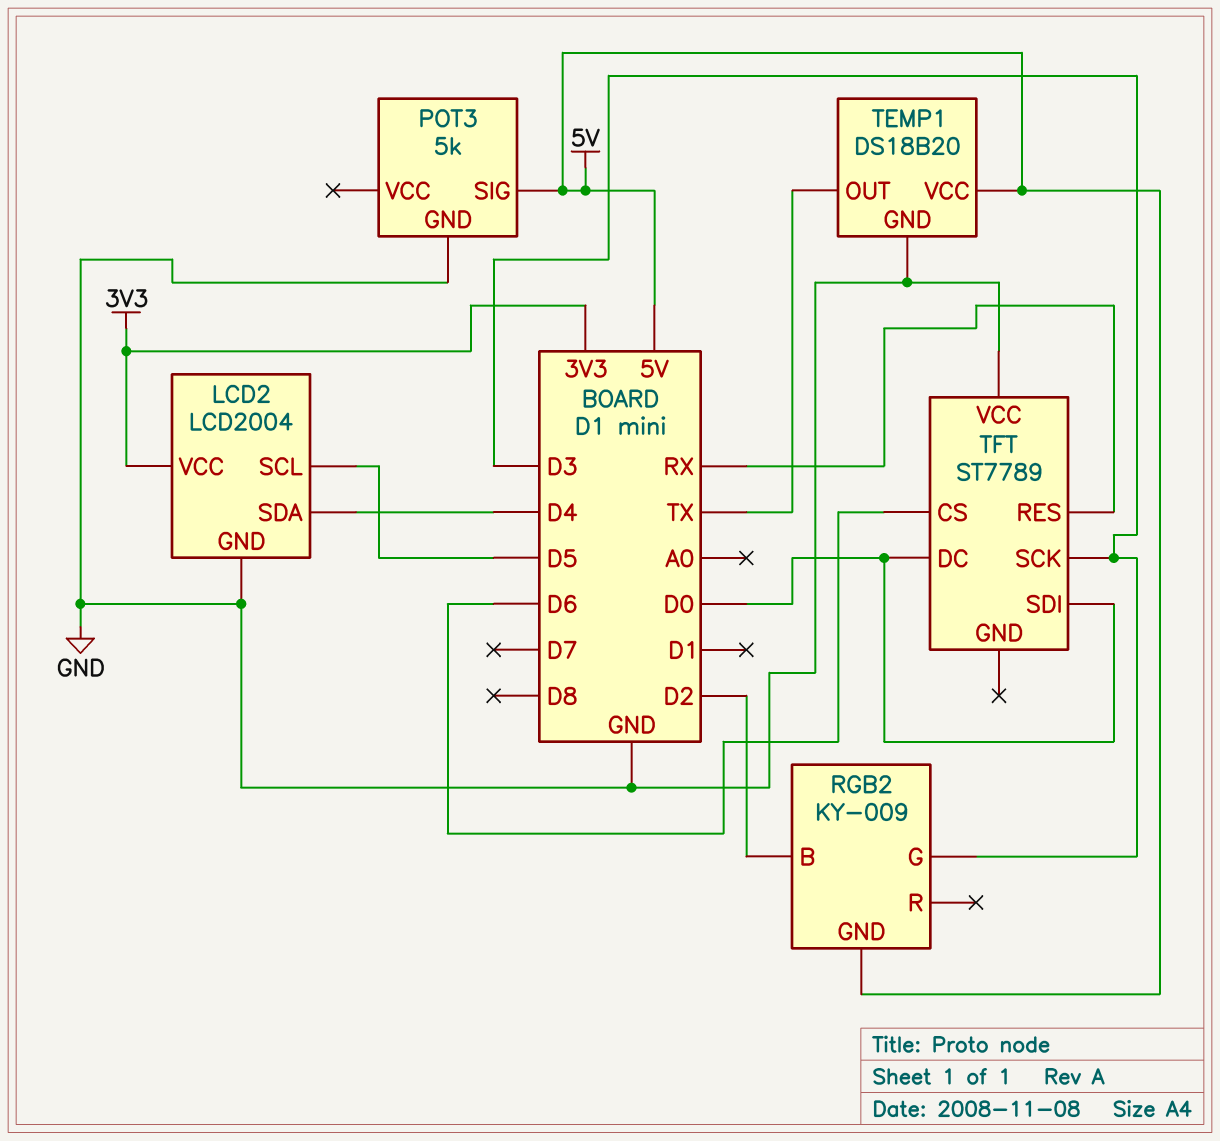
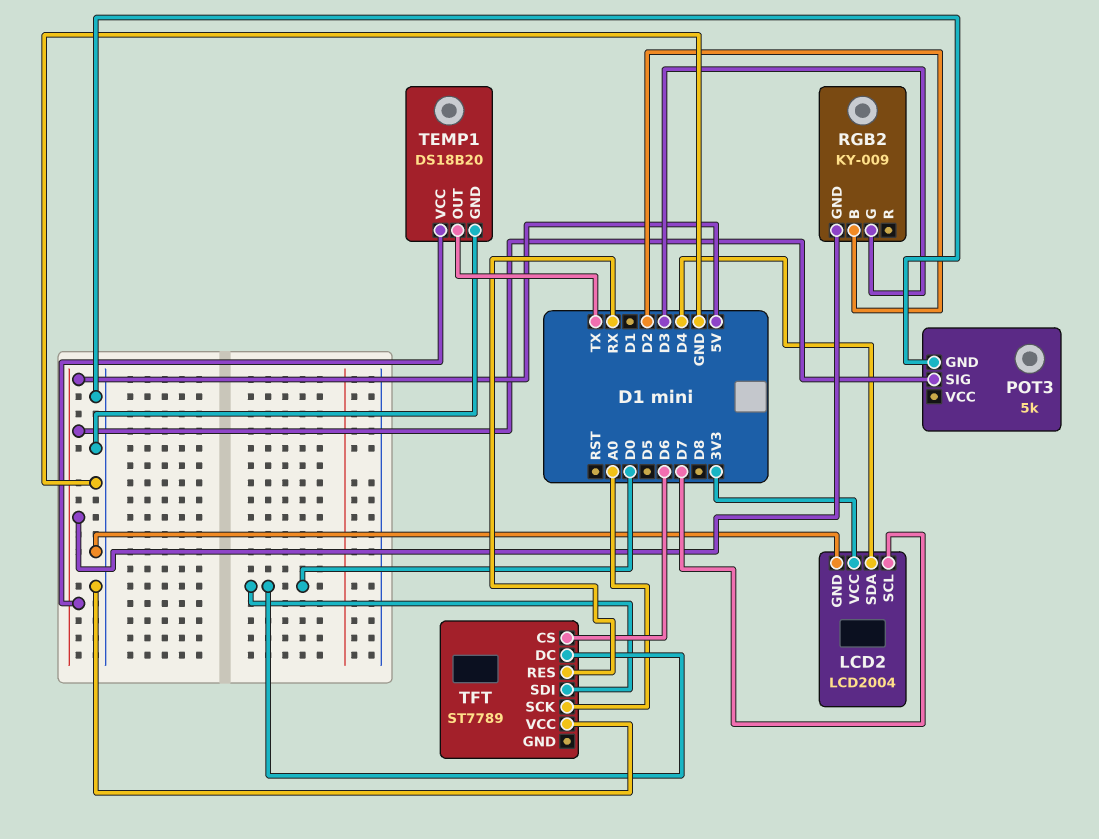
LCD2 pin SCL: D5 -> D7
TFT pin SCK: D3 -> A0

